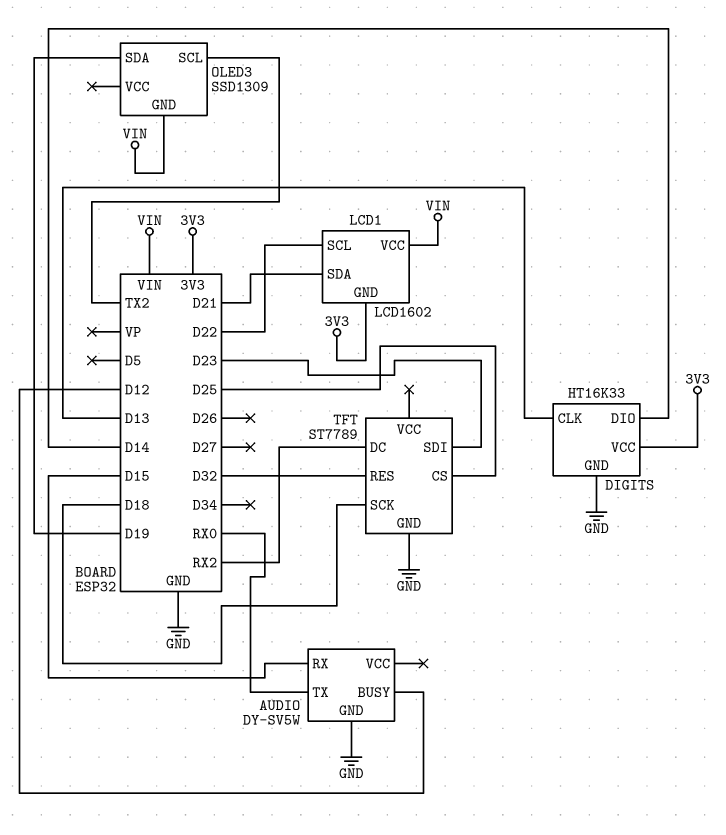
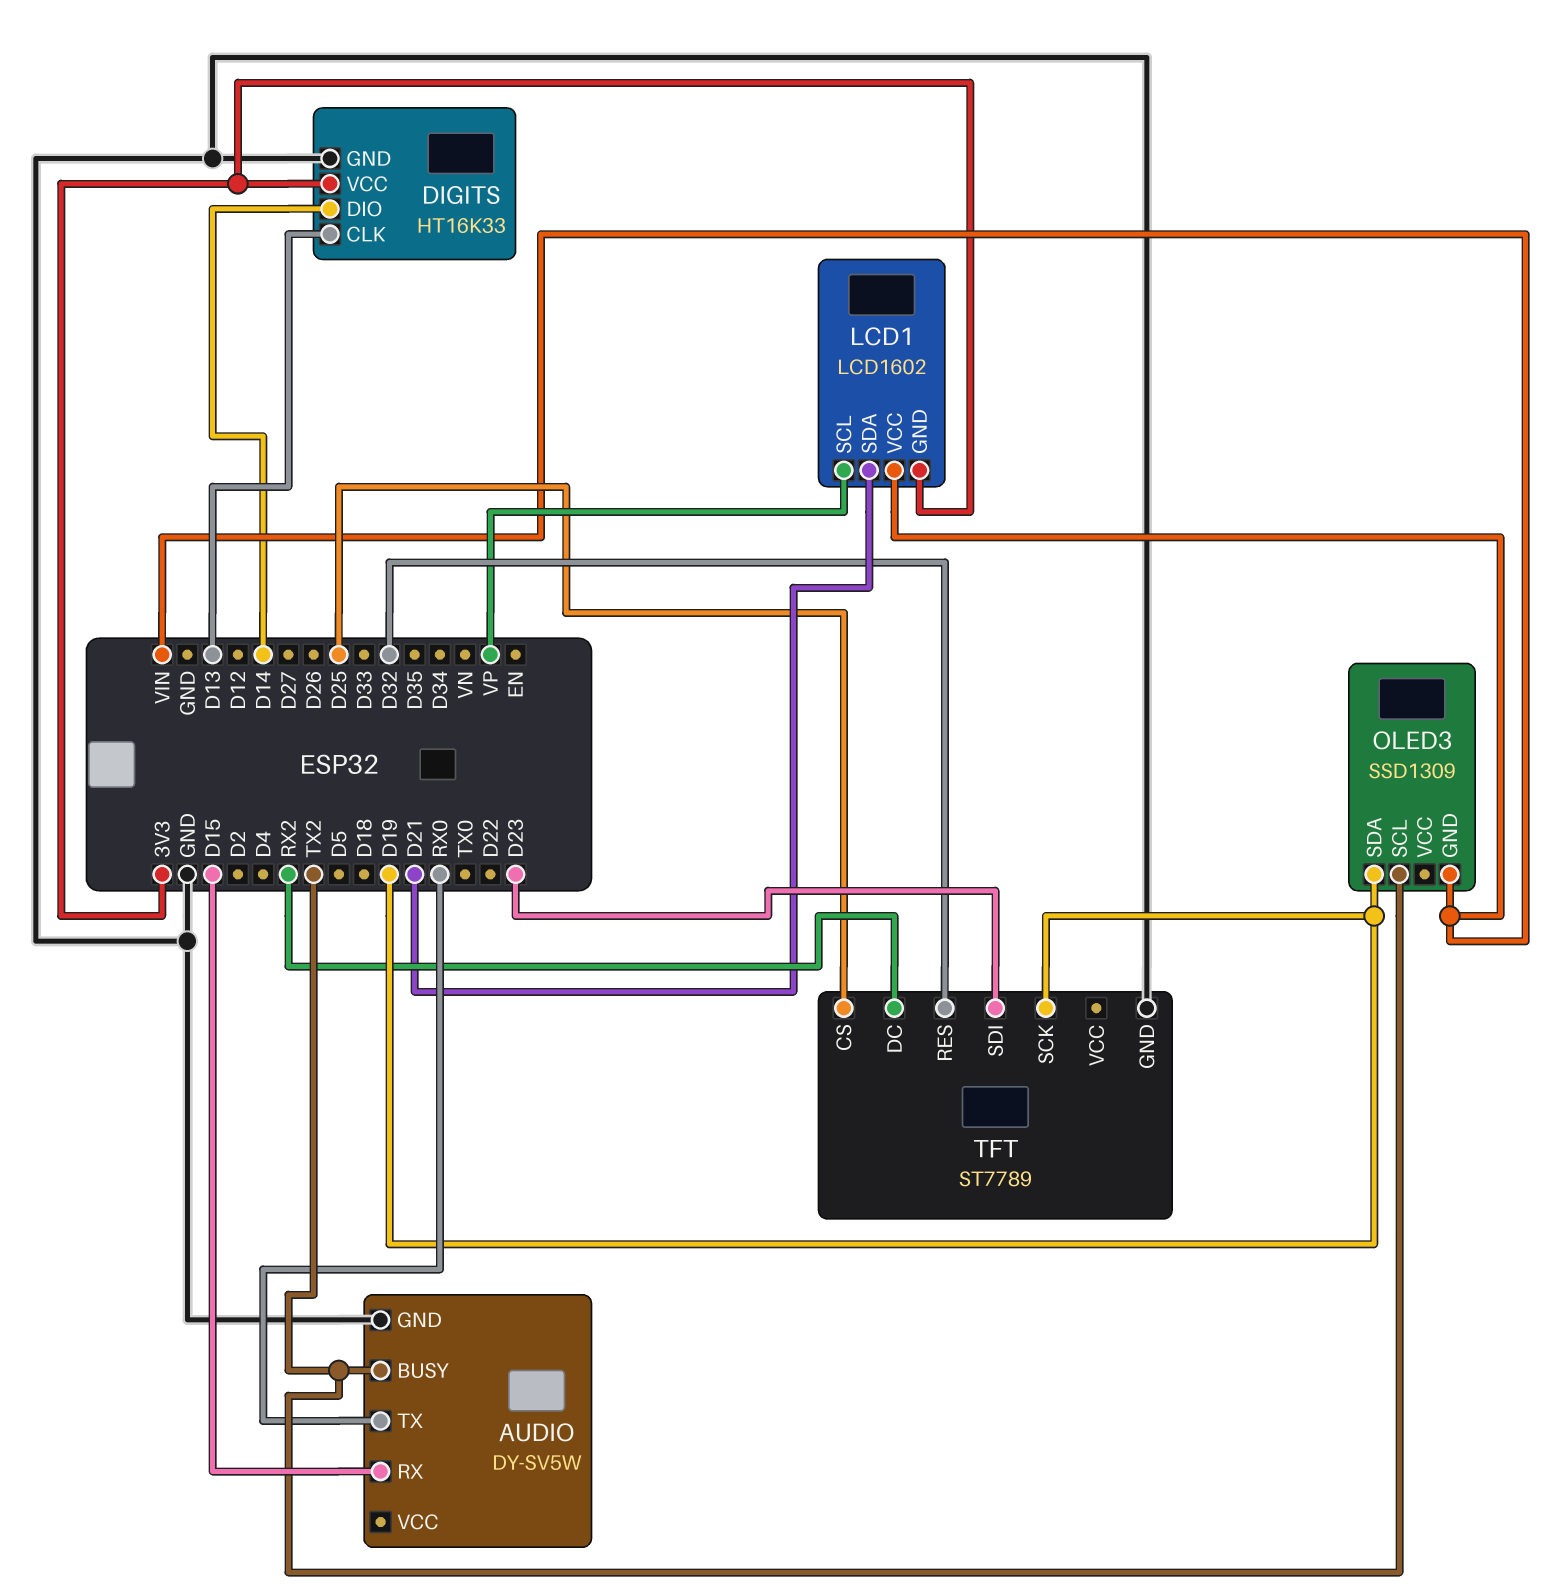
AUDIO pin BUSY: D12 -> TX2
LCD1 pin SCL: D22 -> VP
TFT pin SCK: D18 -> D19

